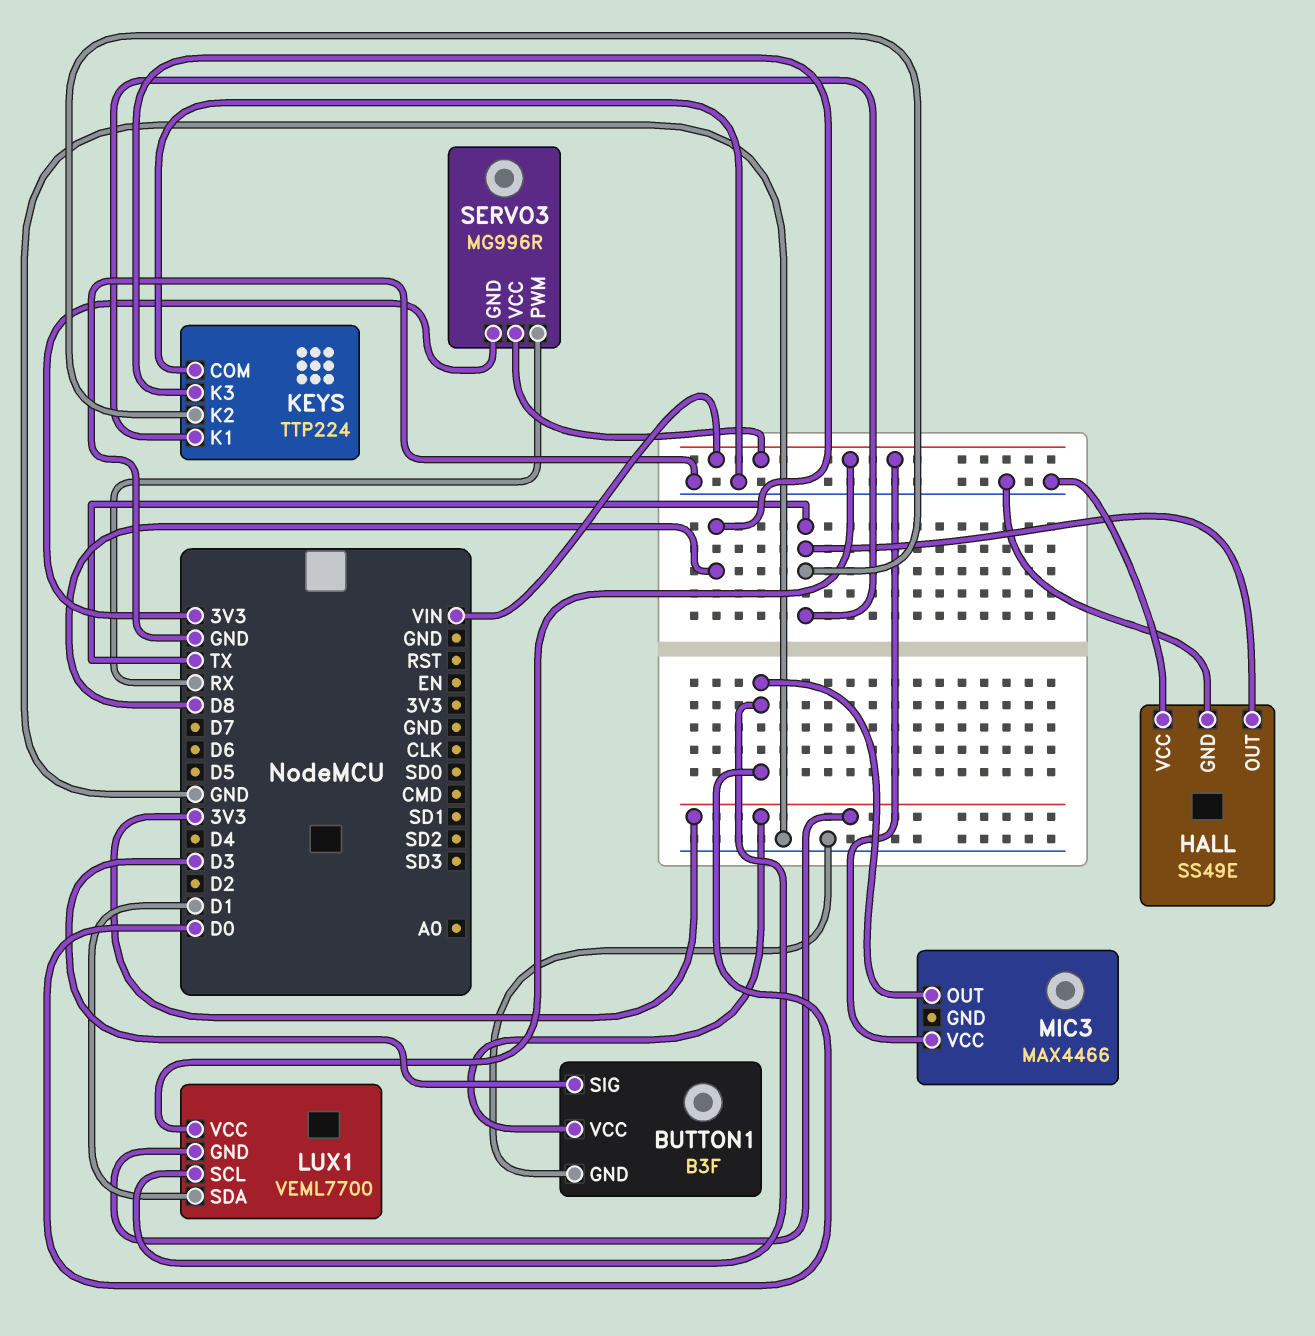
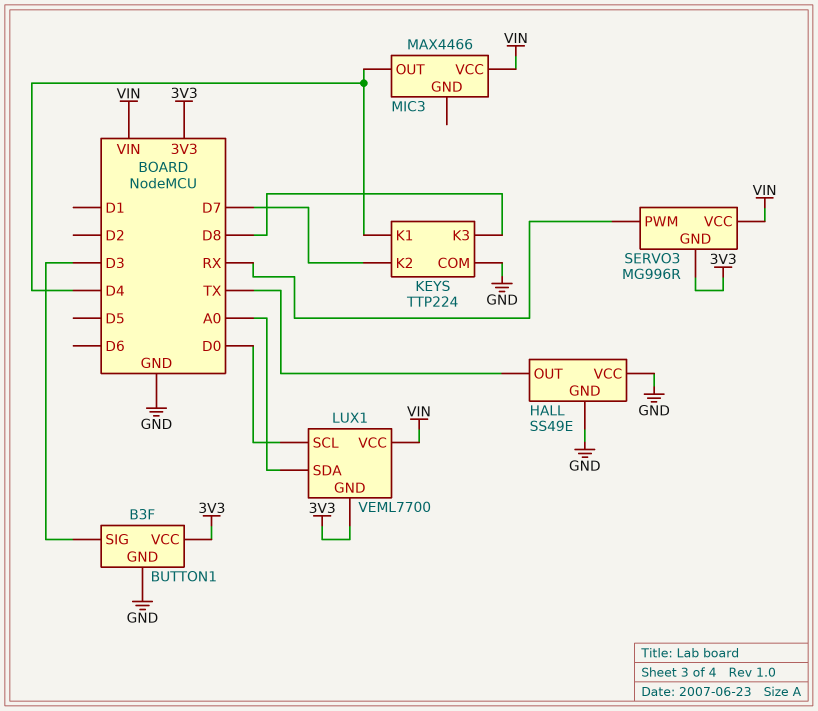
KEYS pin K1: TX -> D4
KEYS pin K2: TX -> D7
LUX1 pin SDA: D1 -> A0
MIC3 pin OUT: D0 -> D4

